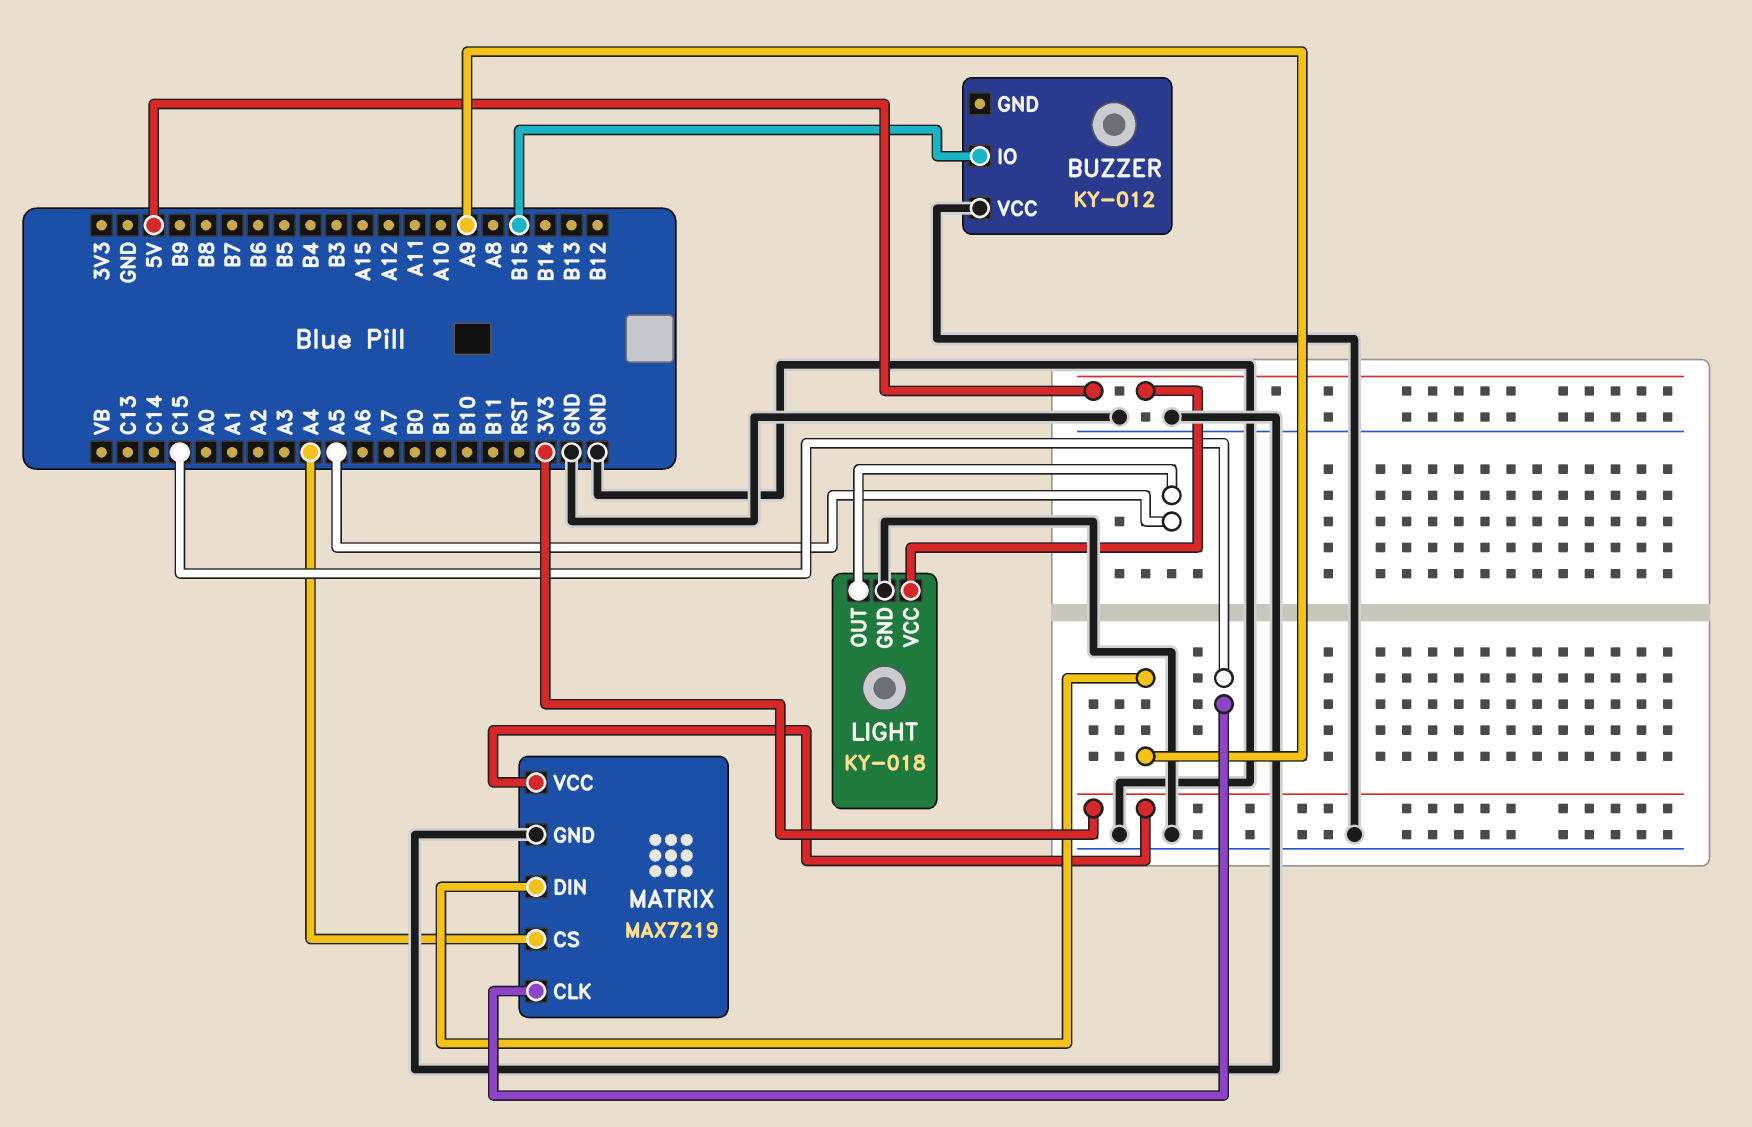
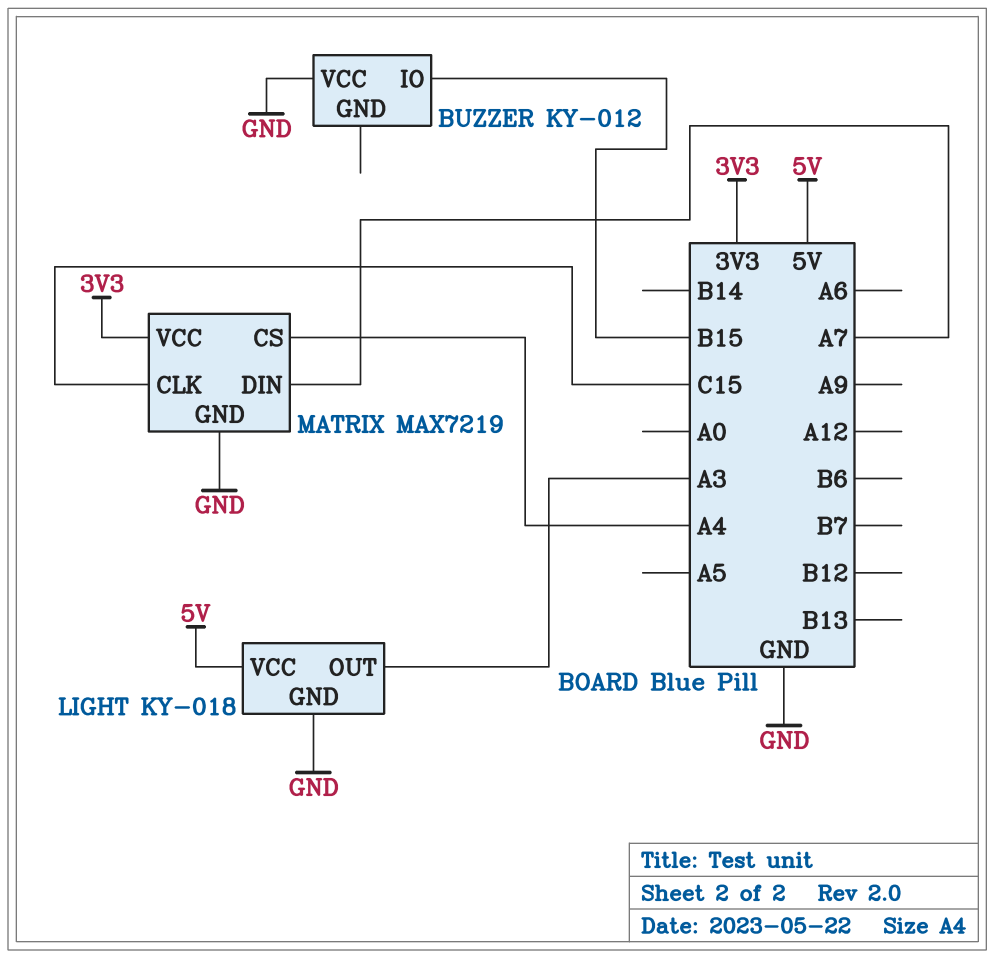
LIGHT pin OUT: A5 -> A3
MATRIX pin DIN: A9 -> A7

